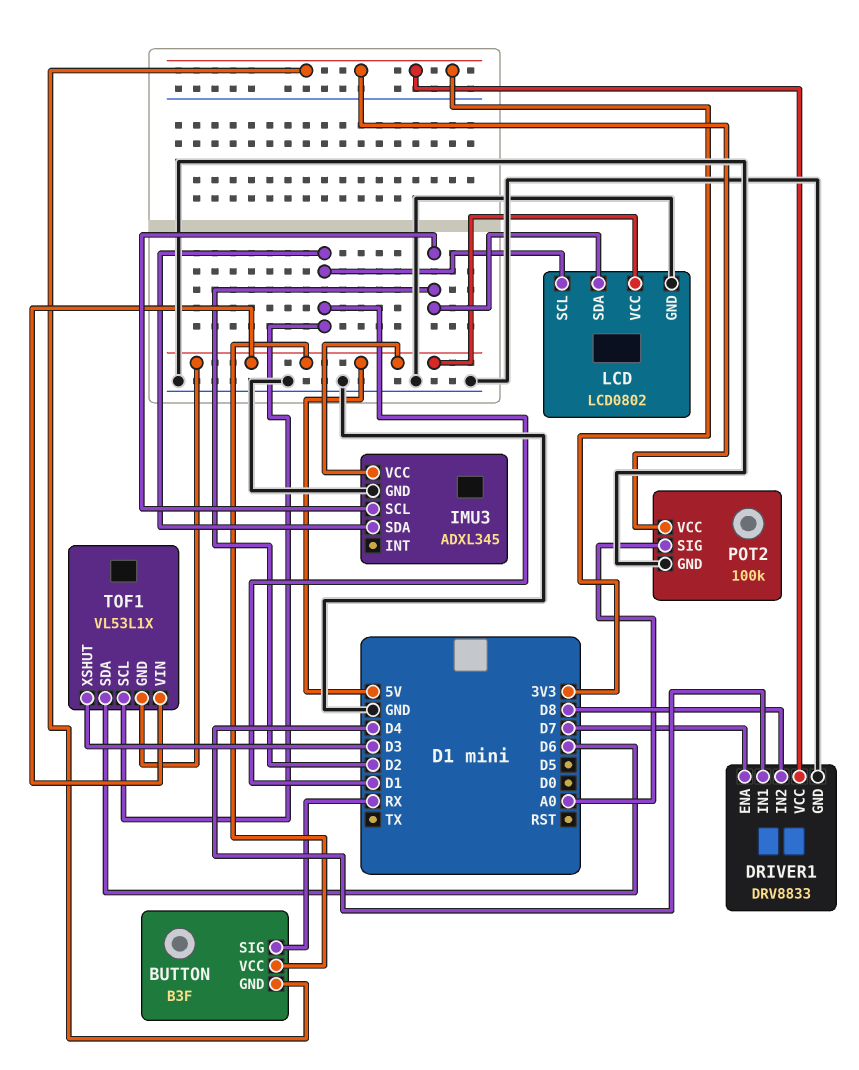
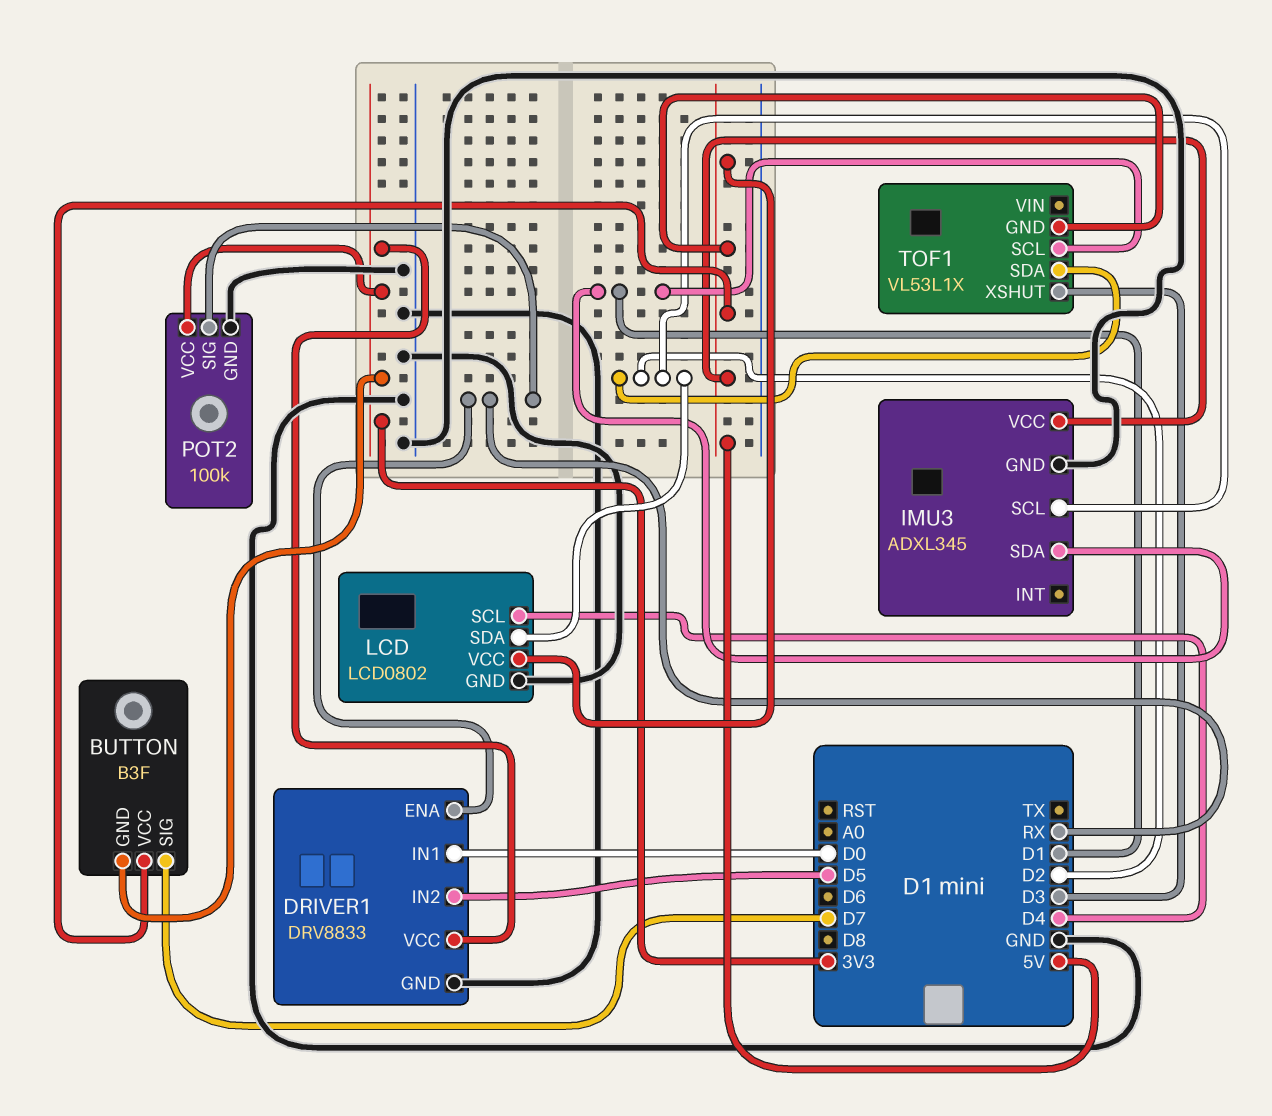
BUTTON pin SIG: RX -> D7
DRIVER1 pin ENA: D7 -> RX
DRIVER1 pin IN1: D4 -> D0
DRIVER1 pin IN2: D8 -> D5
LCD pin SCL: D1 -> D4
POT2 pin SIG: A0 -> RX
TOF1 pin SDA: D6 -> D2
TOF1 pin VIN: 5V -> none

